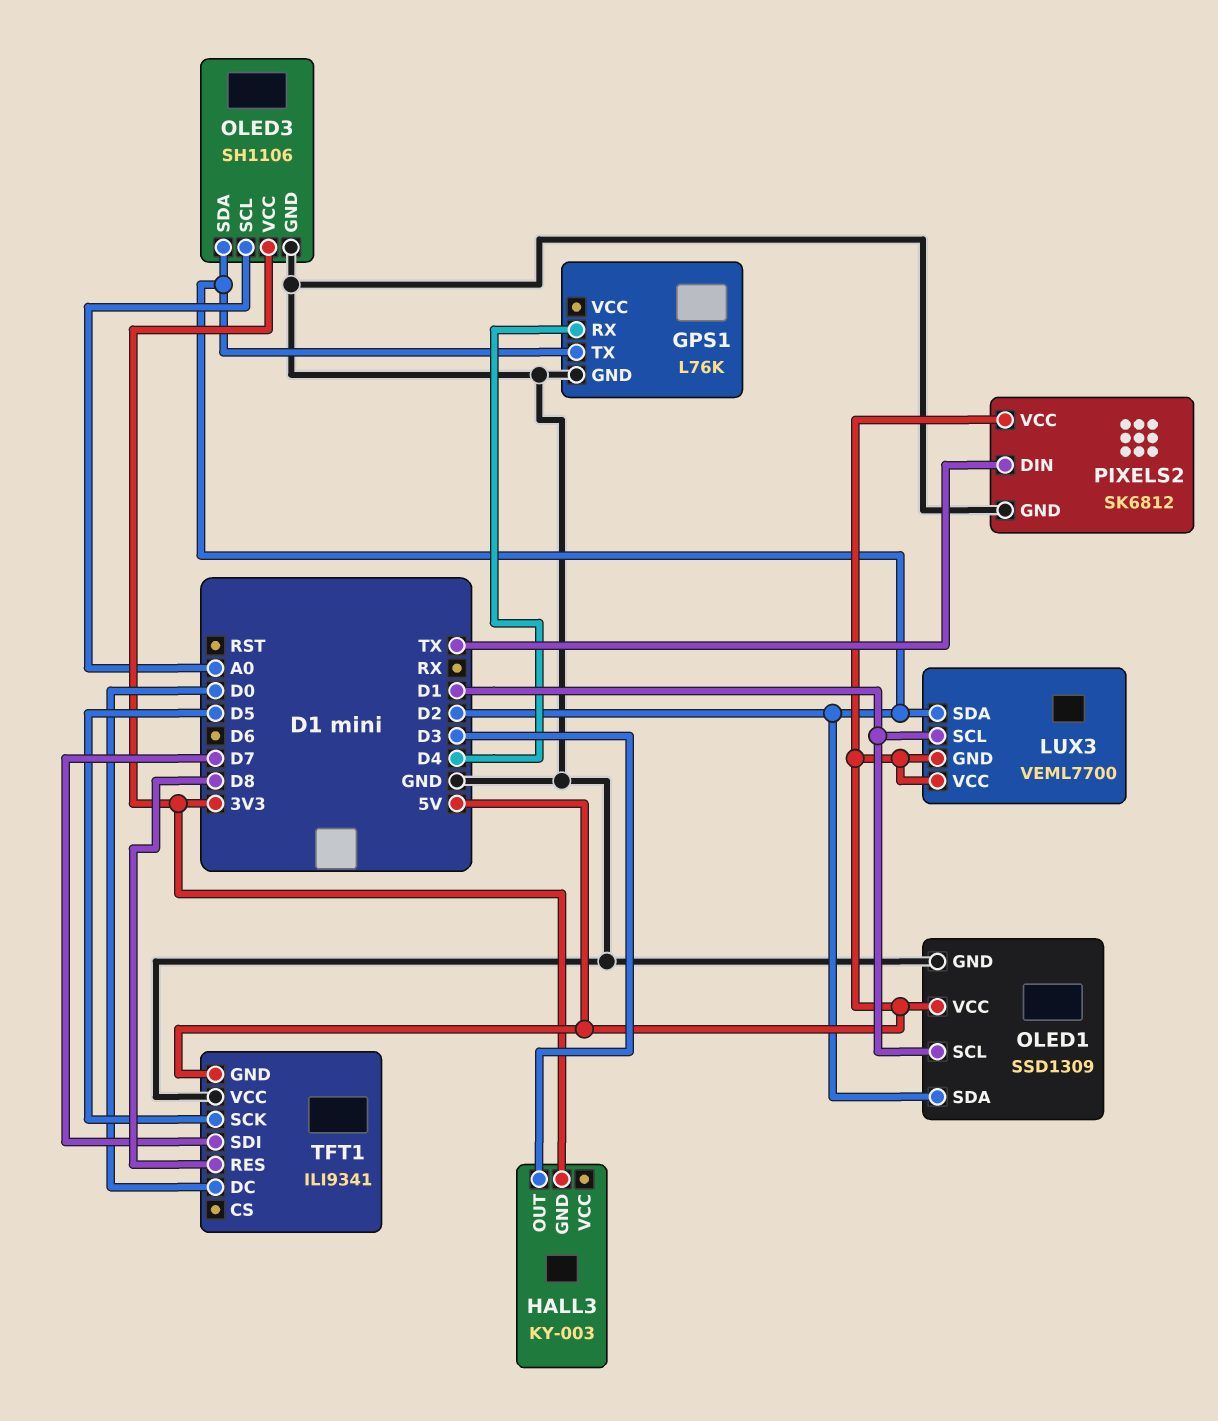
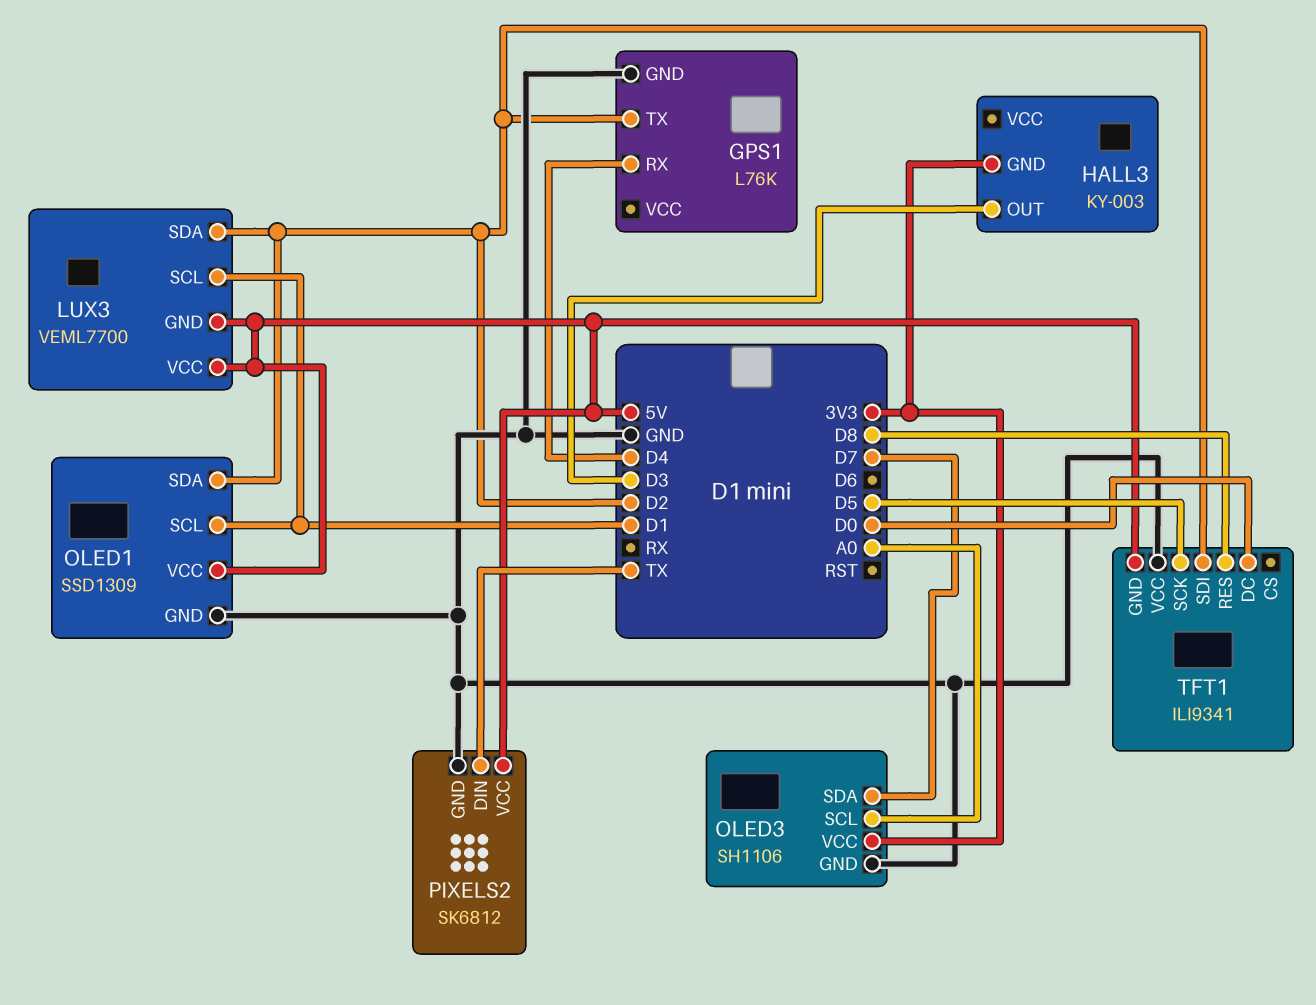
OLED3 pin SDA: D2 -> D7
TFT1 pin SDI: D7 -> D2

